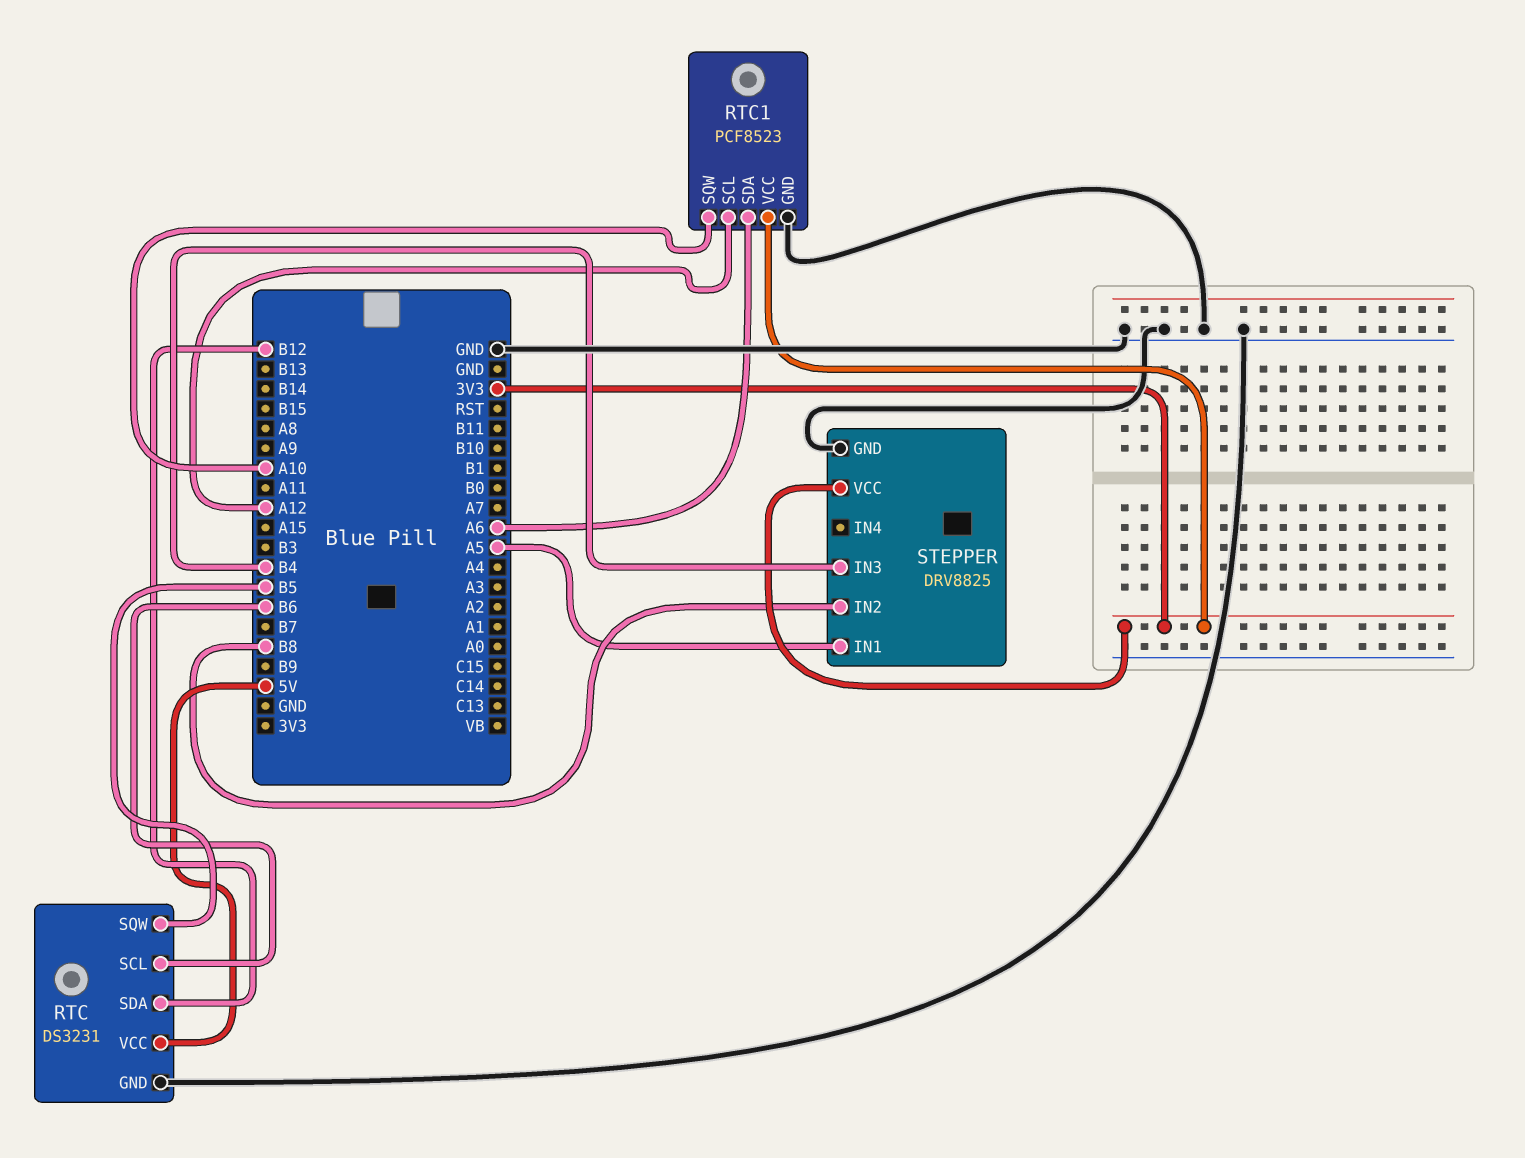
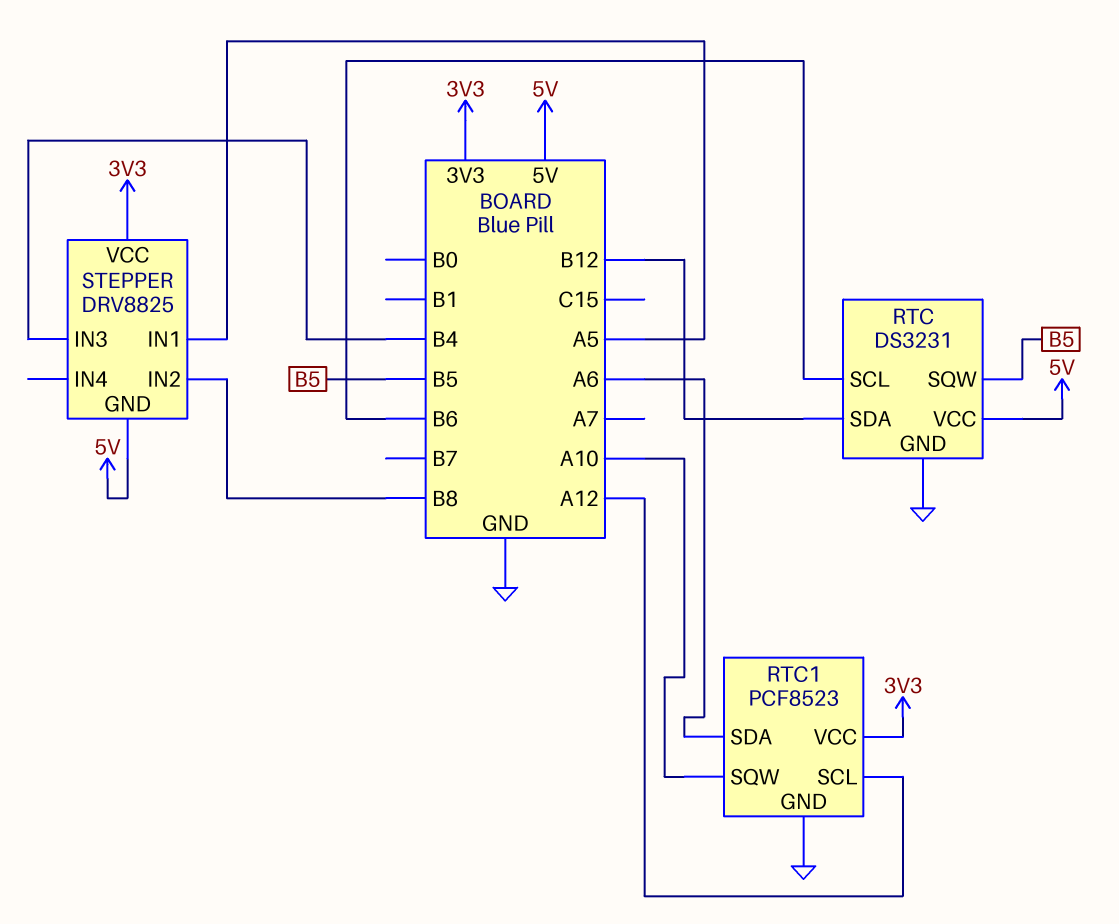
STEPPER pin GND: GND -> 5V

